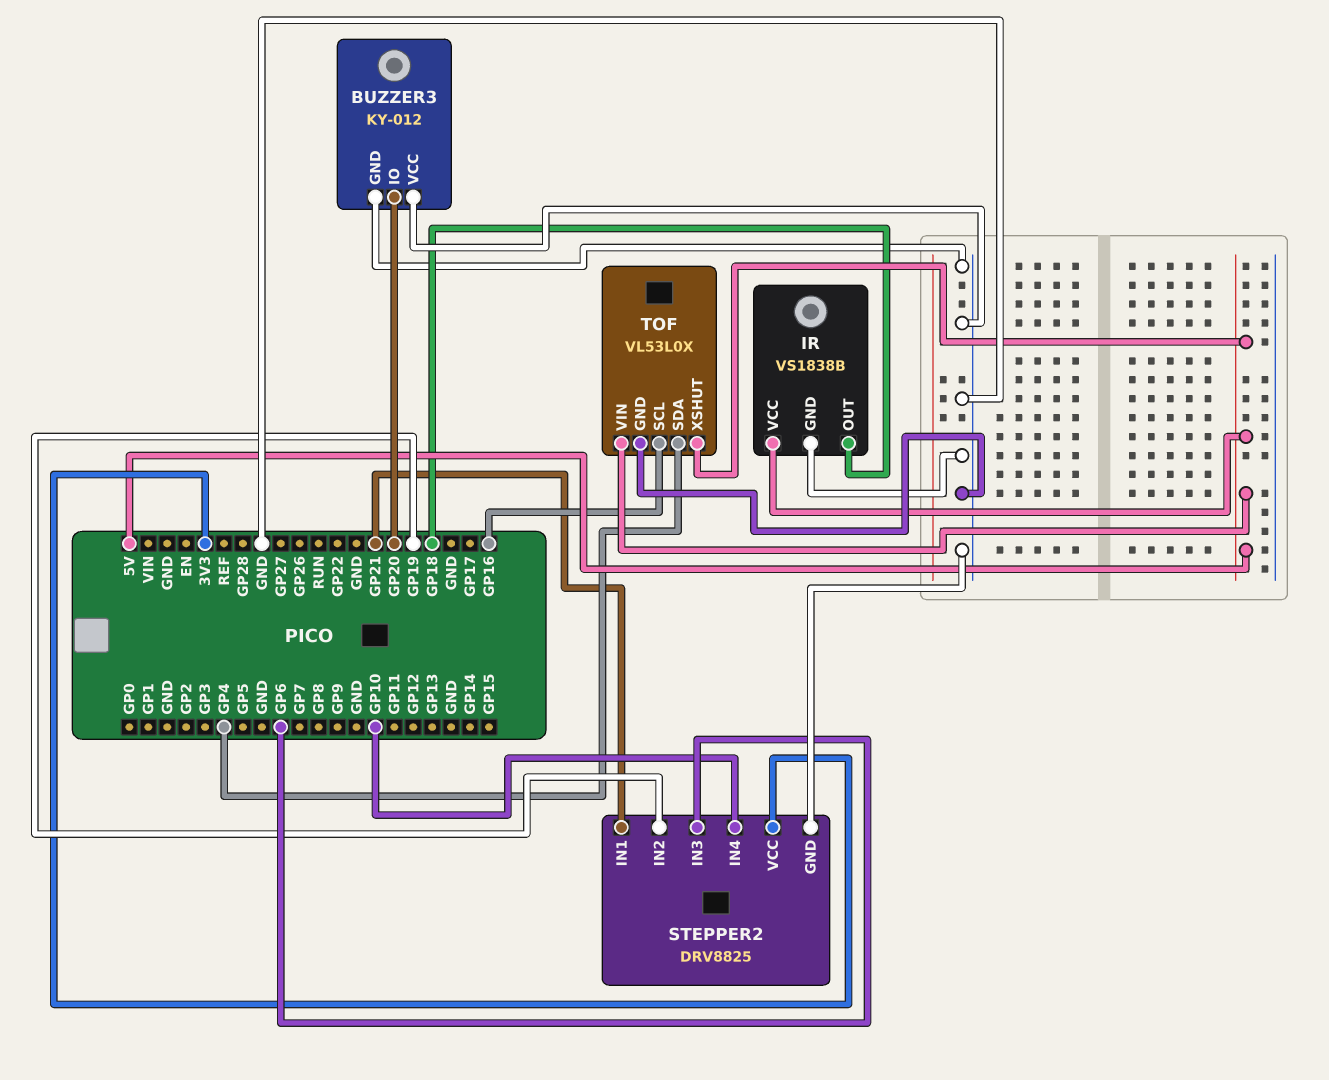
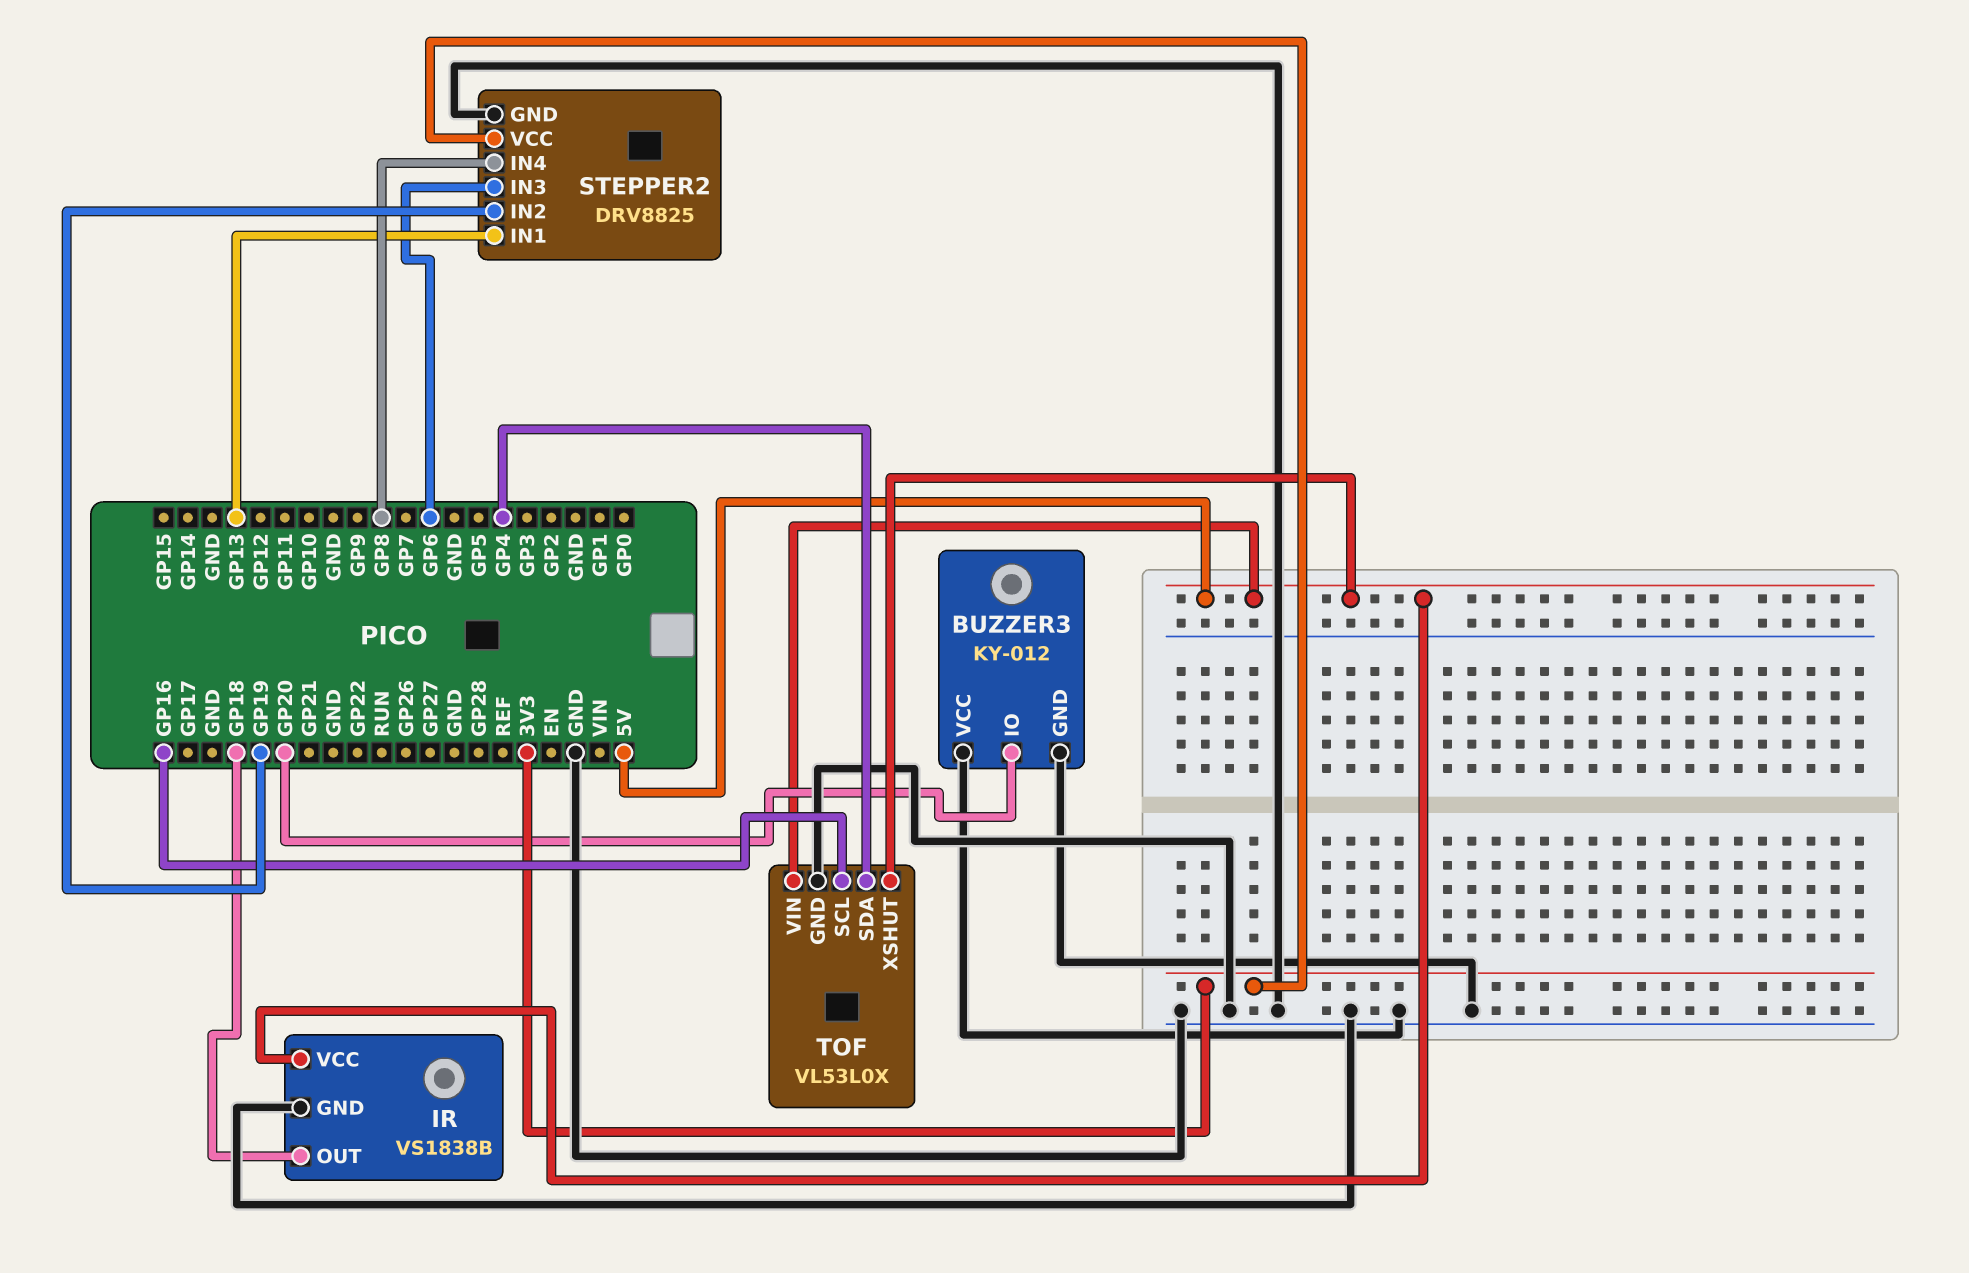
STEPPER2 pin IN1: GP21 -> GP13
STEPPER2 pin IN4: GP10 -> GP8

